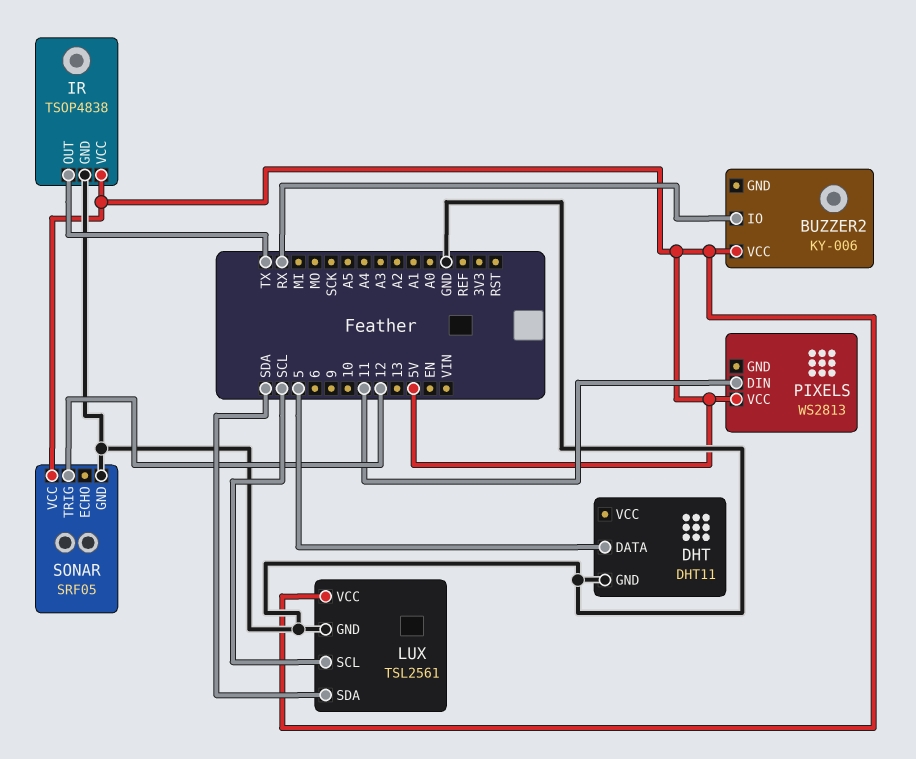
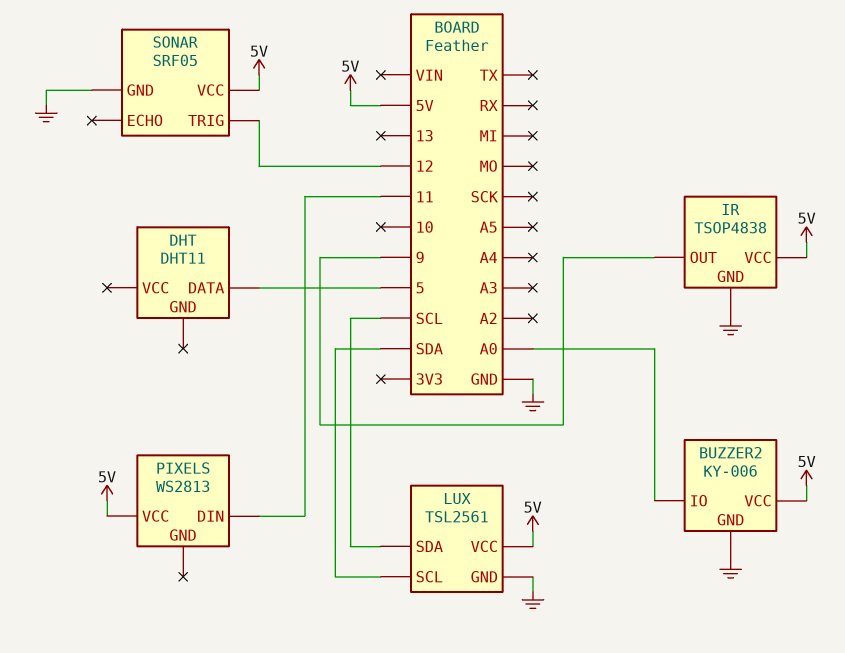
BUZZER2 pin GND: none -> GND
BUZZER2 pin IO: RX -> A0
DHT pin GND: GND -> none
IR pin OUT: TX -> 9
LUX pin SCL: SCL -> SDA
LUX pin SDA: SDA -> SCL

